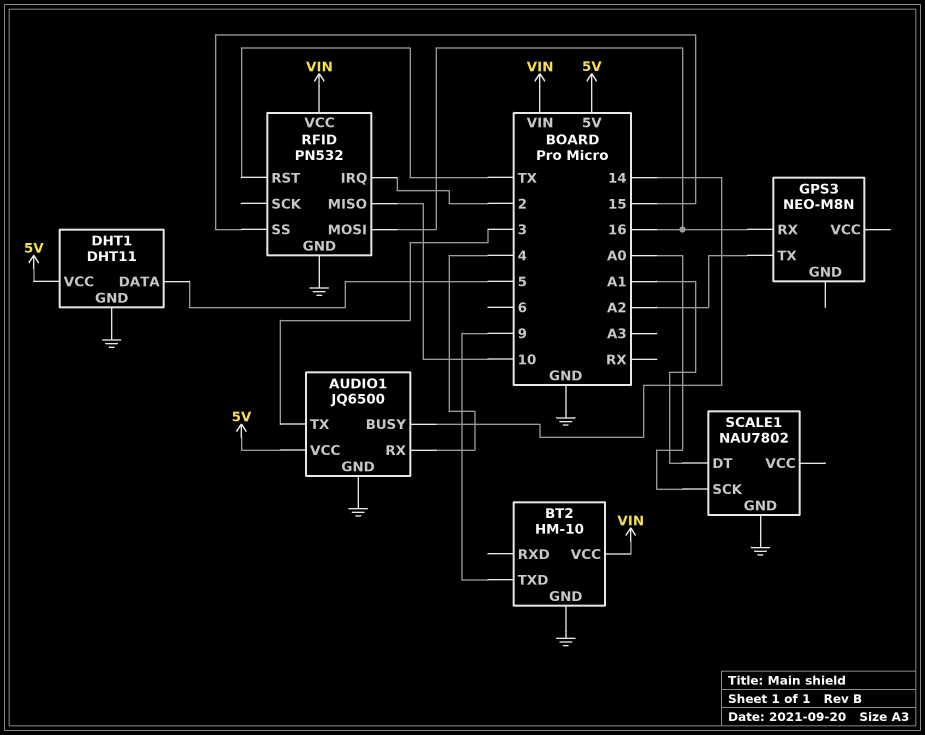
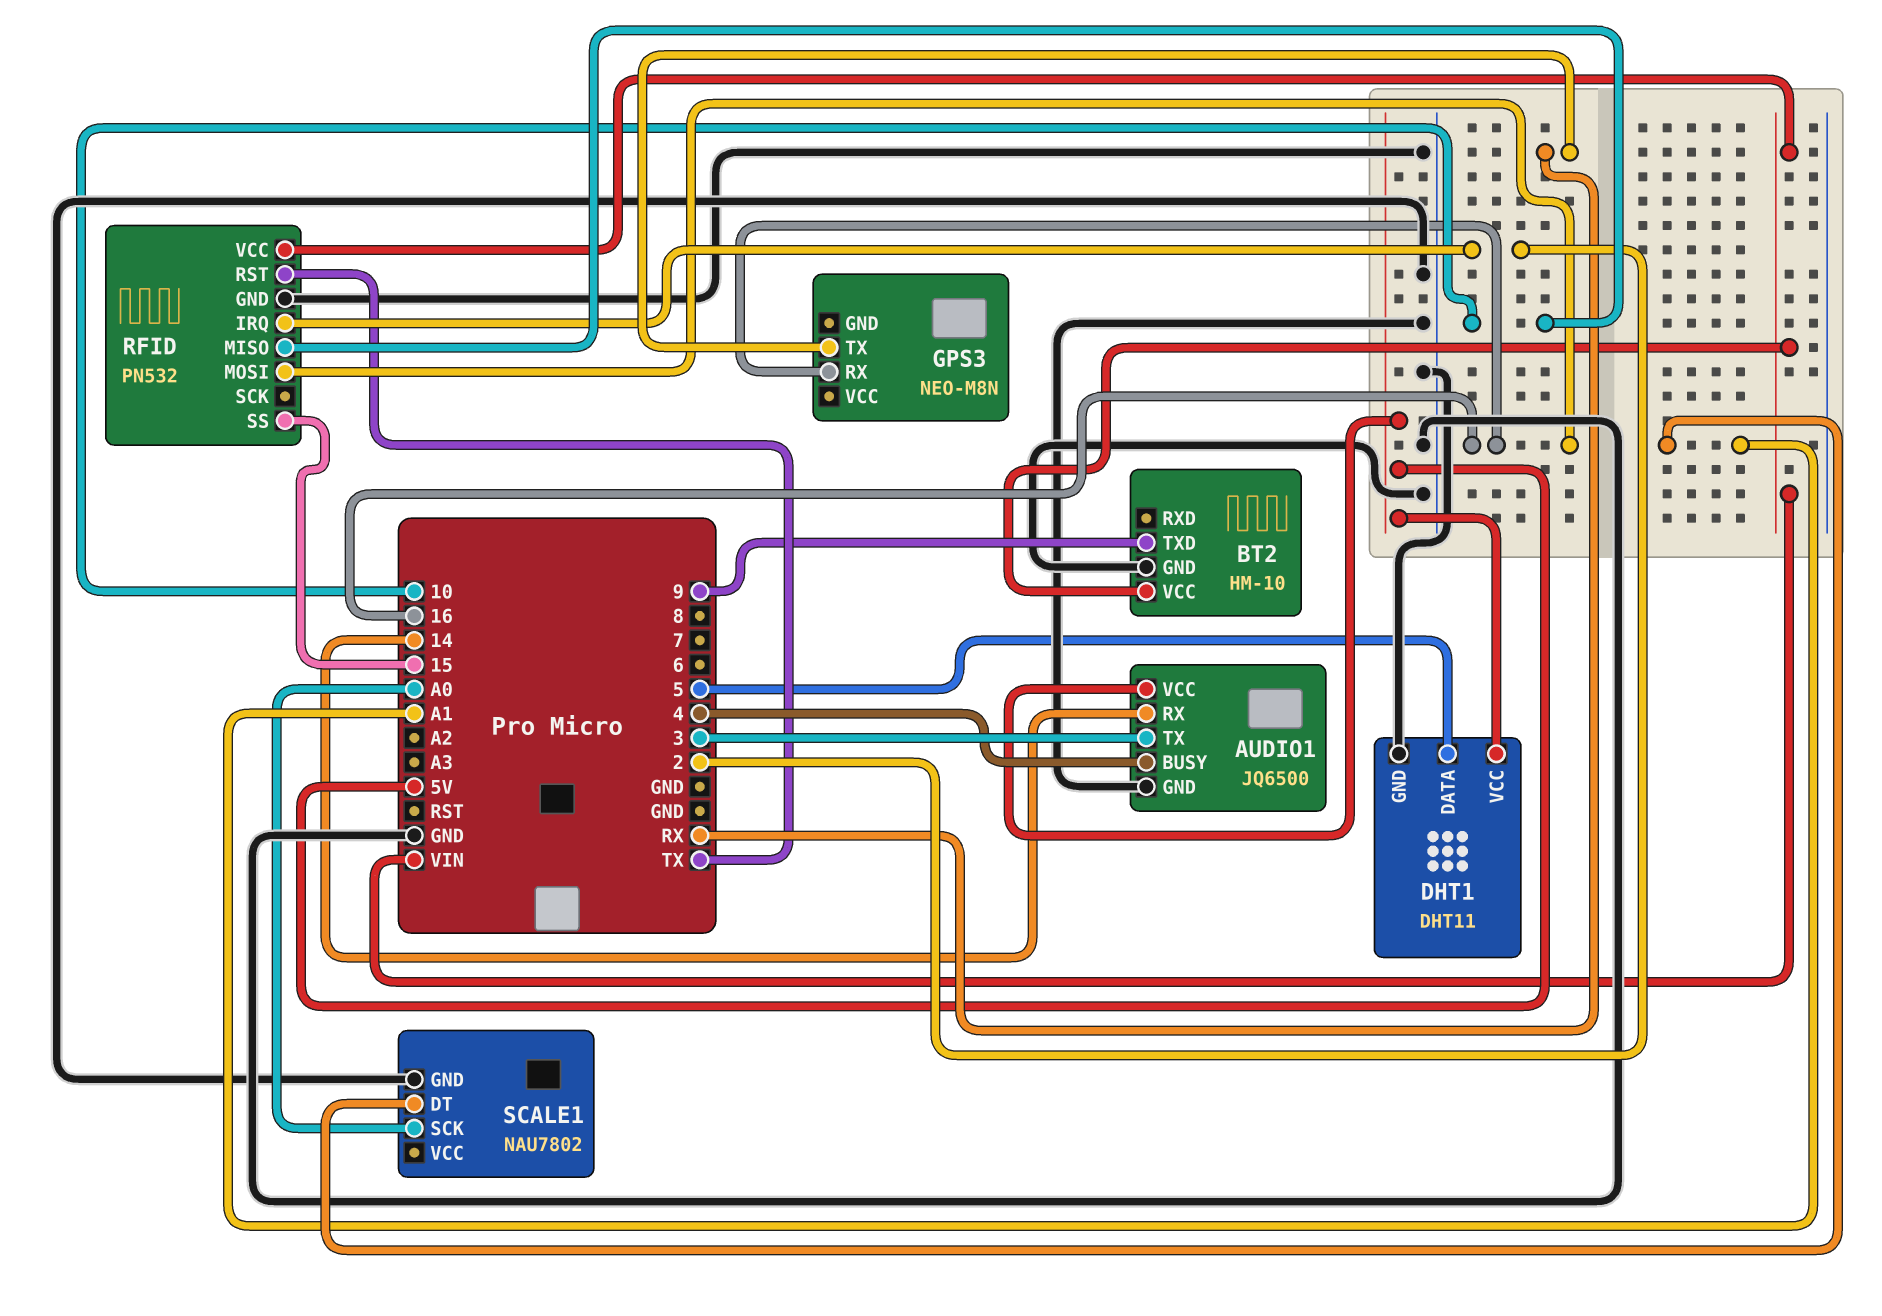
AUDIO1 pin BUSY: 14 -> 4
AUDIO1 pin RX: 4 -> 14
GPS3 pin TX: A2 -> RX

